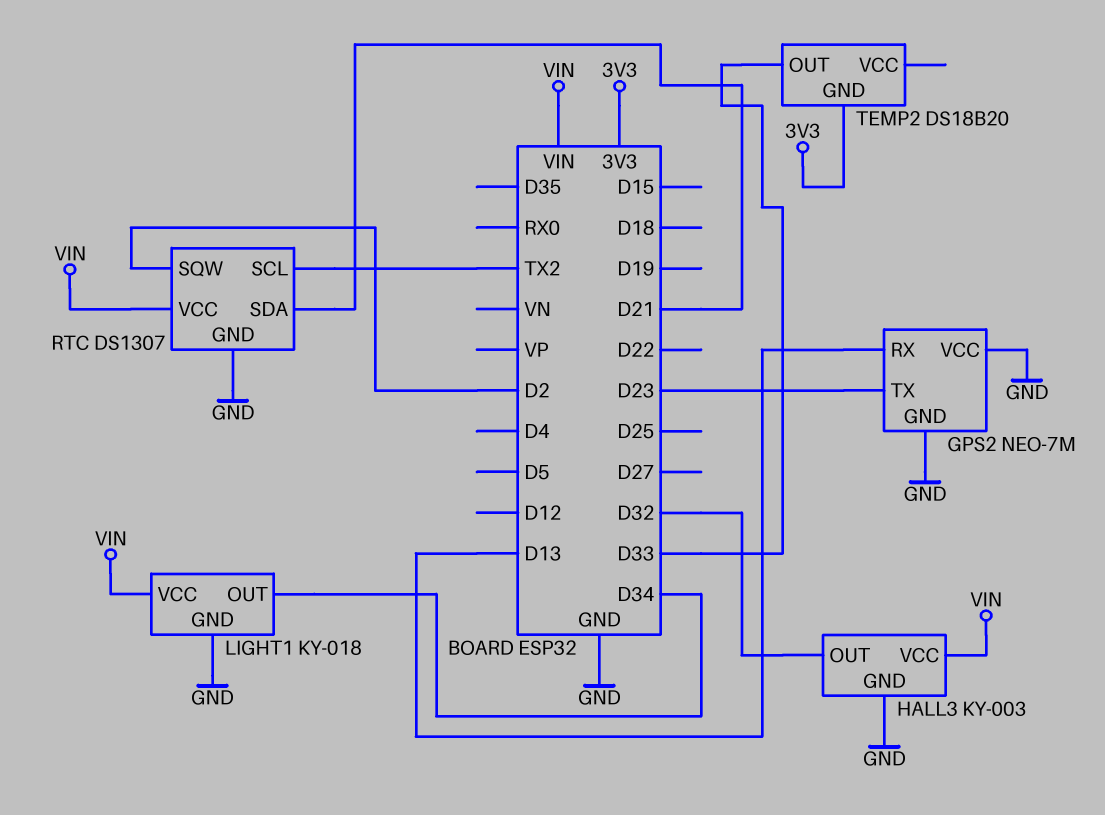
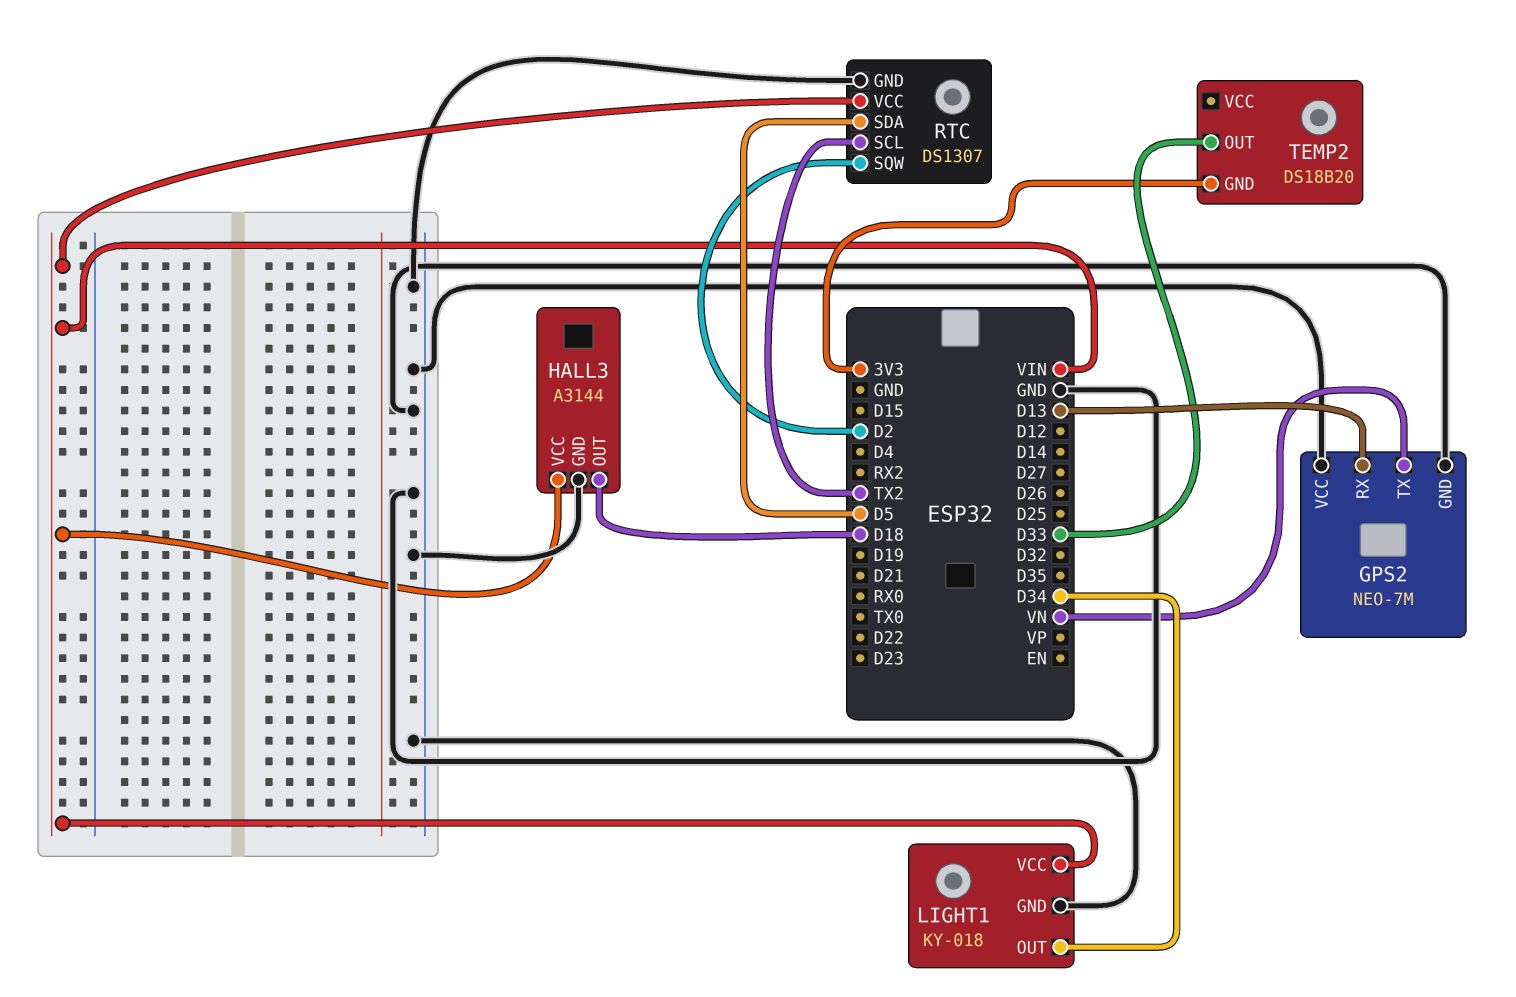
GPS2 pin TX: D23 -> VN
HALL3: KY-003 -> A3144
HALL3 pin OUT: D32 -> D18
RTC pin SDA: D21 -> D5

